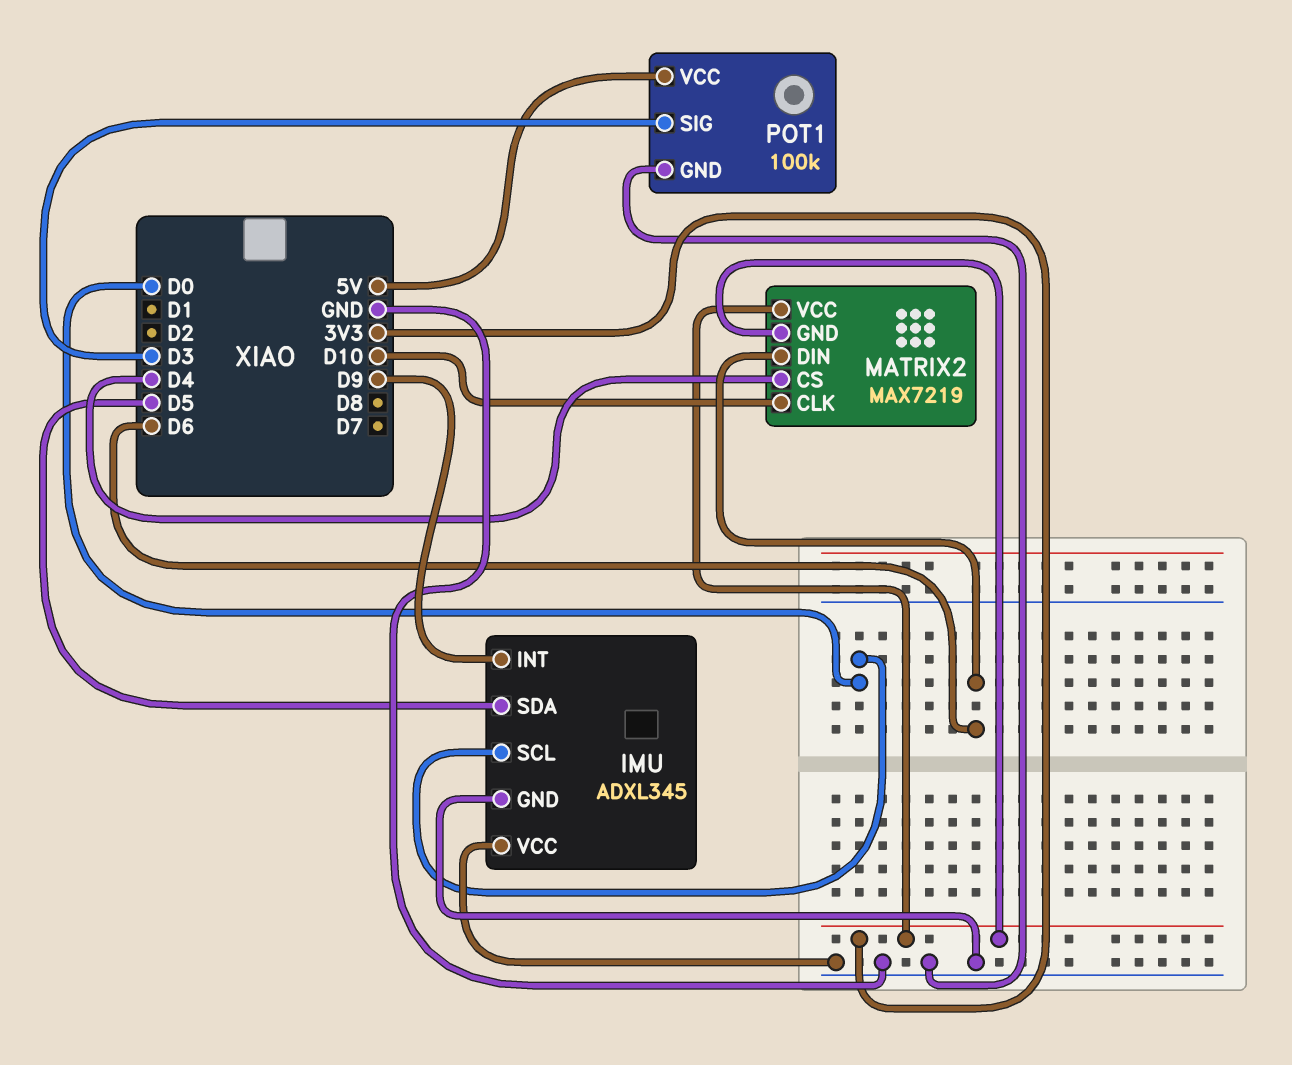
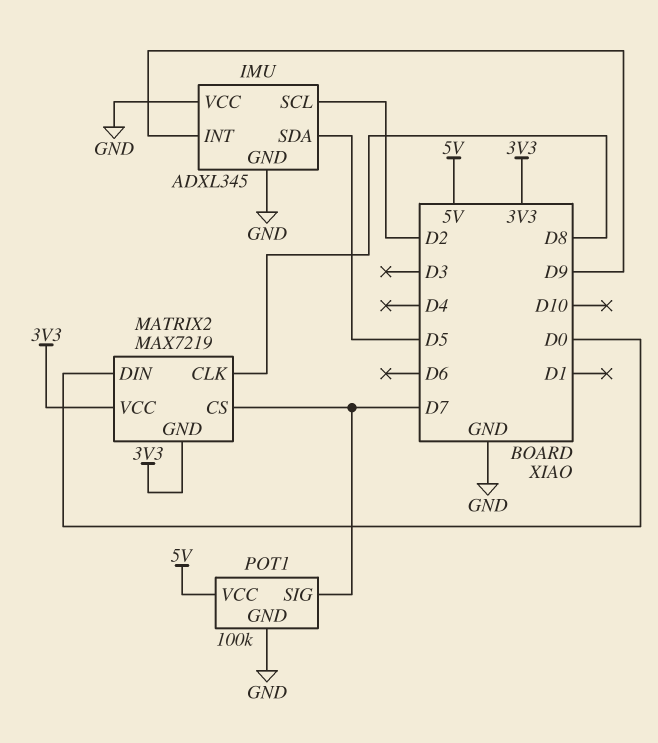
IMU pin SCL: D0 -> D2
MATRIX2 pin CLK: D10 -> D8
MATRIX2 pin CS: D4 -> D7
MATRIX2 pin DIN: D6 -> D0
POT1 pin SIG: D3 -> D7

